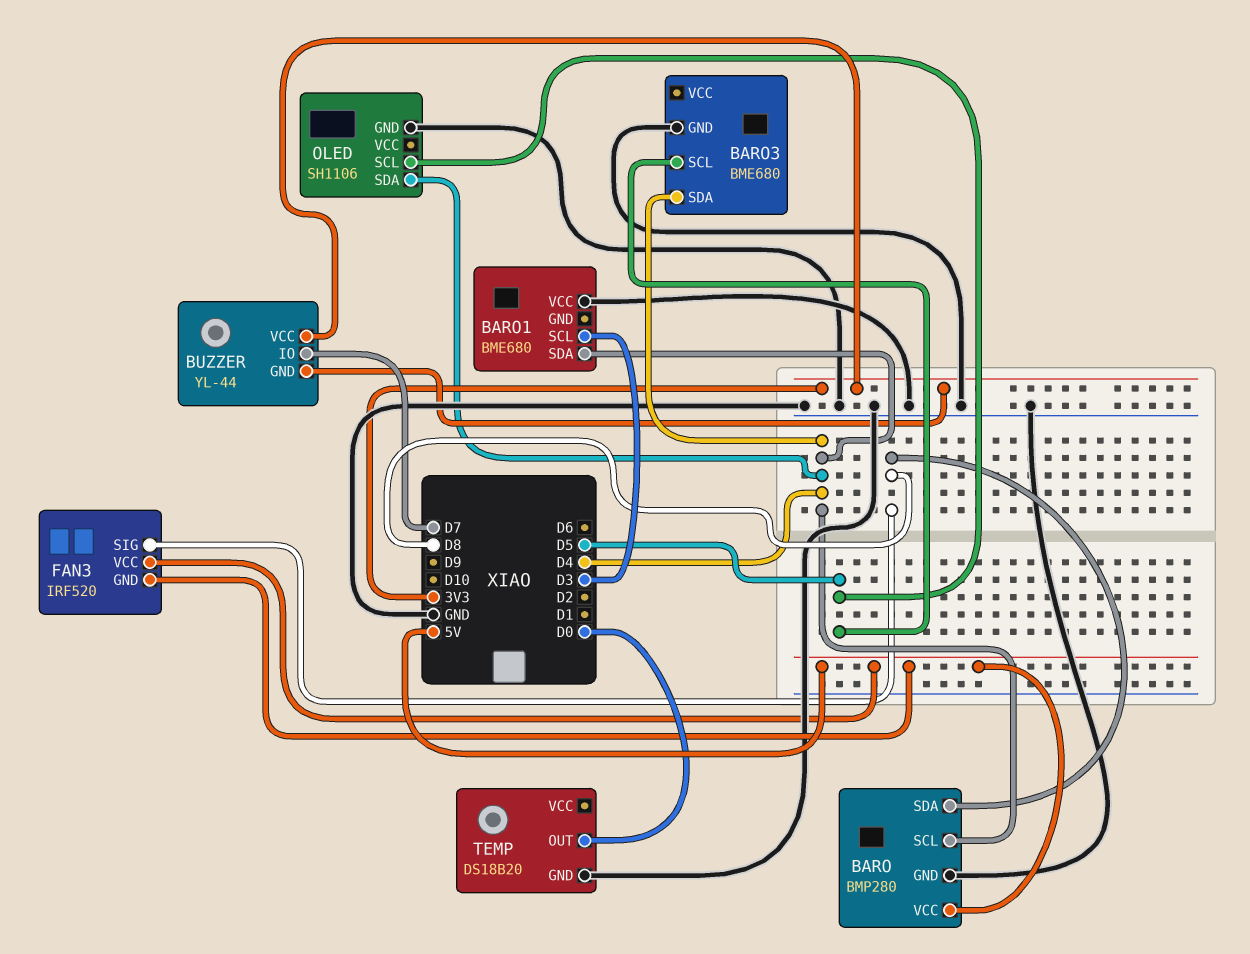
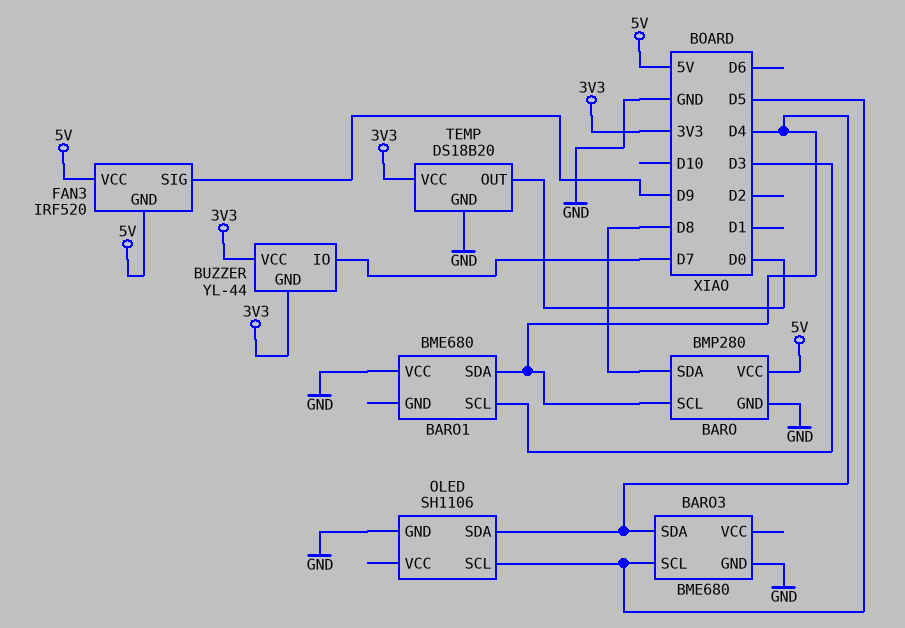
FAN3 pin SIG: D8 -> D9
TEMP pin VCC: none -> 3V3

